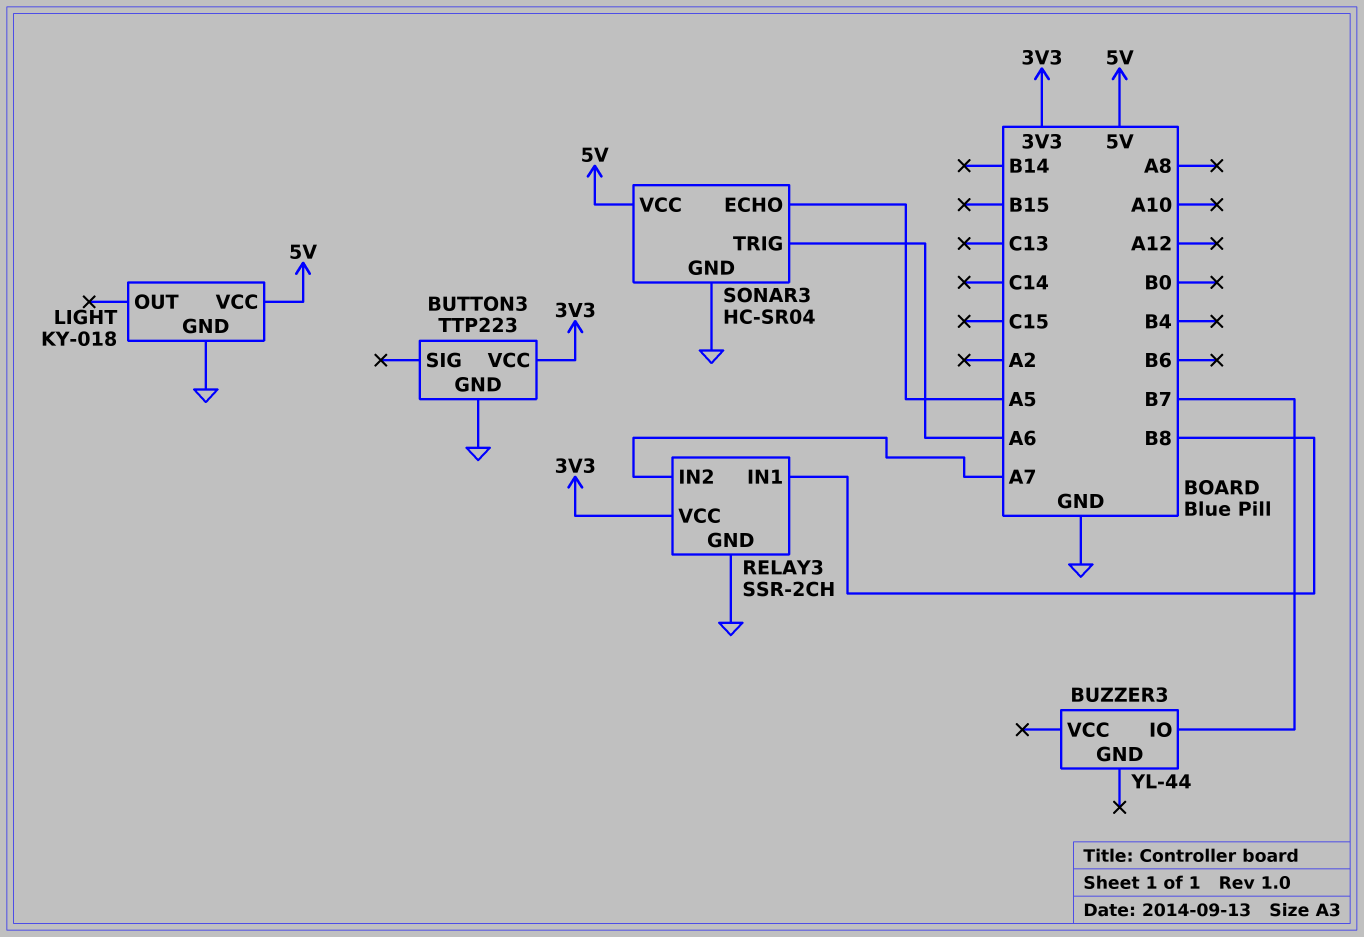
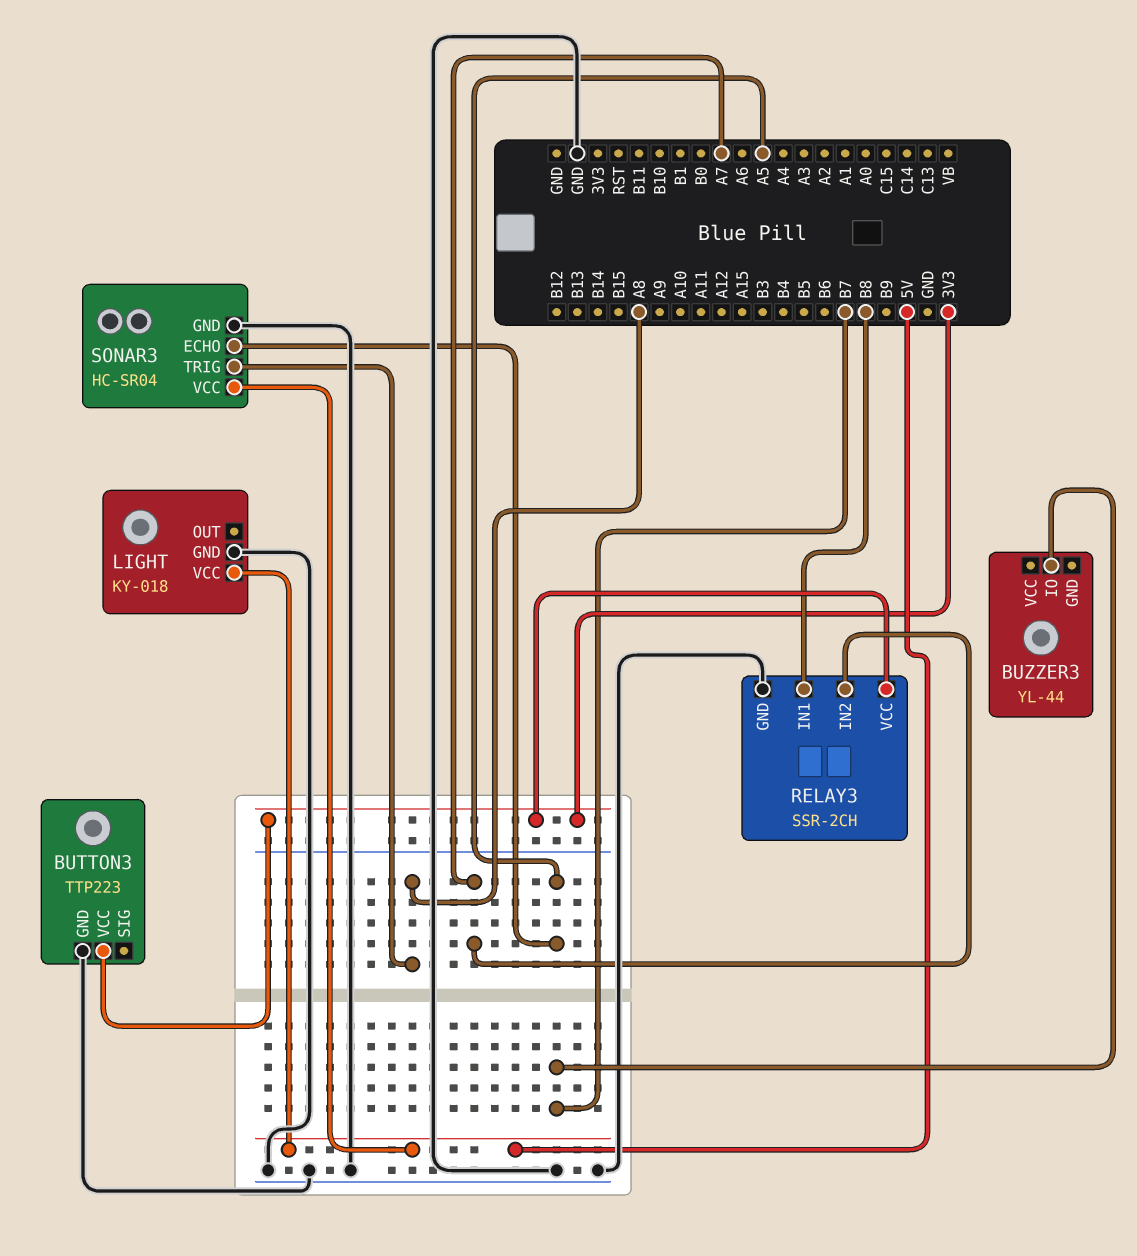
SONAR3 pin TRIG: A6 -> A8

